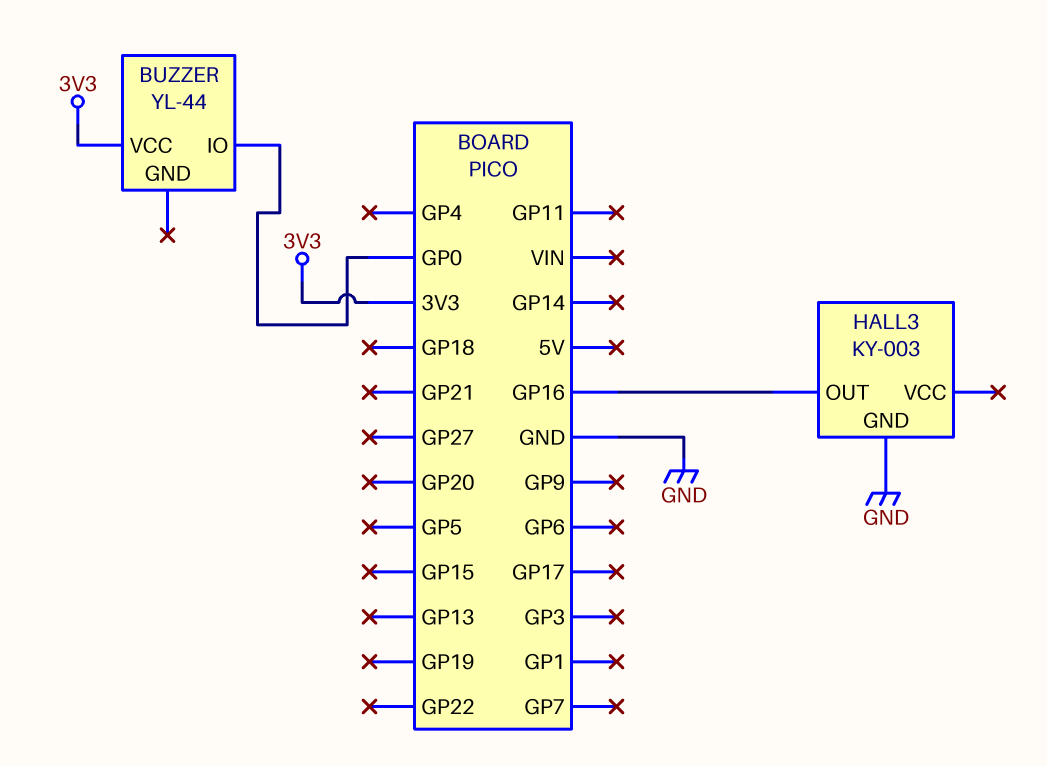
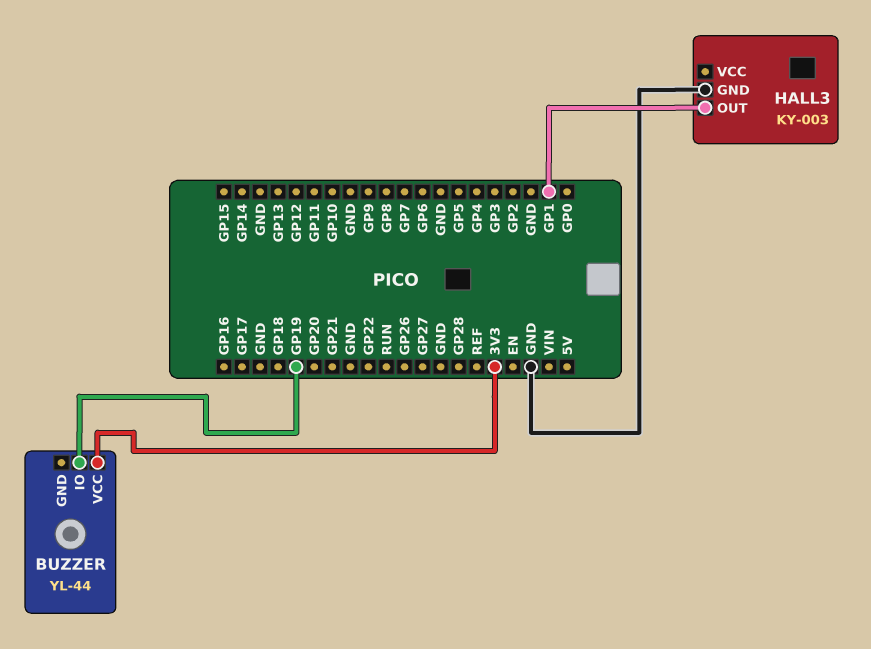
BUZZER pin IO: GP0 -> GP19
HALL3 pin OUT: GP16 -> GP1

